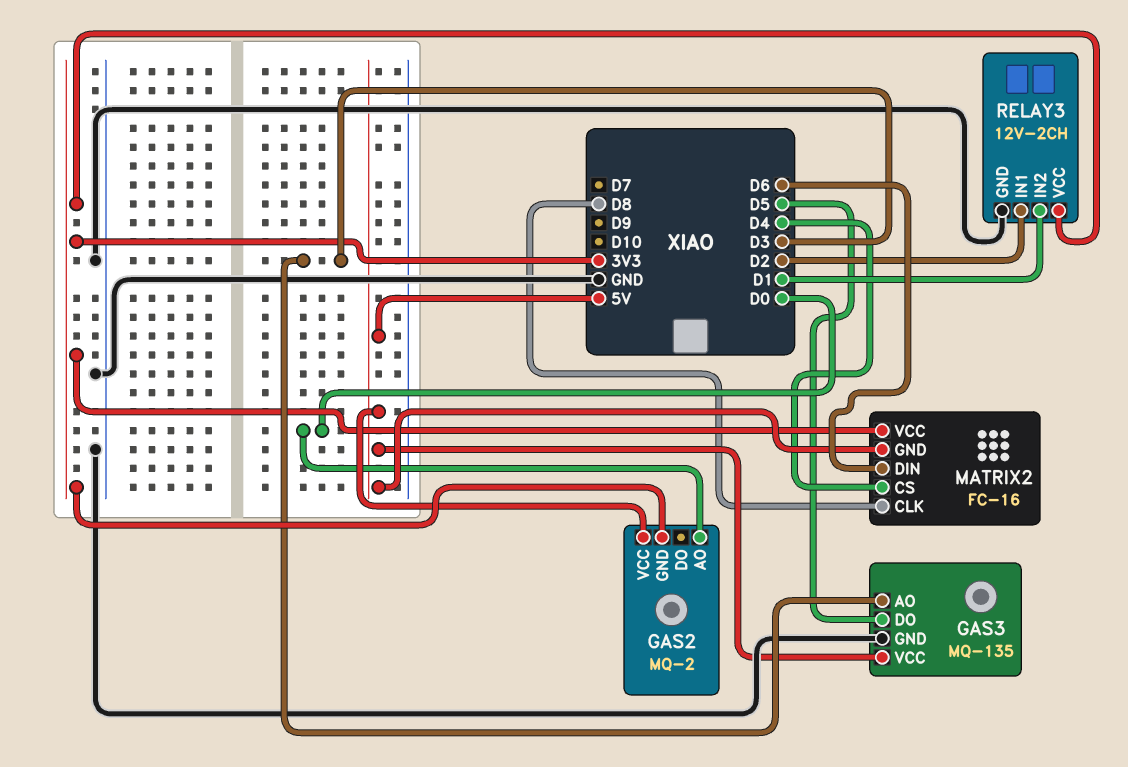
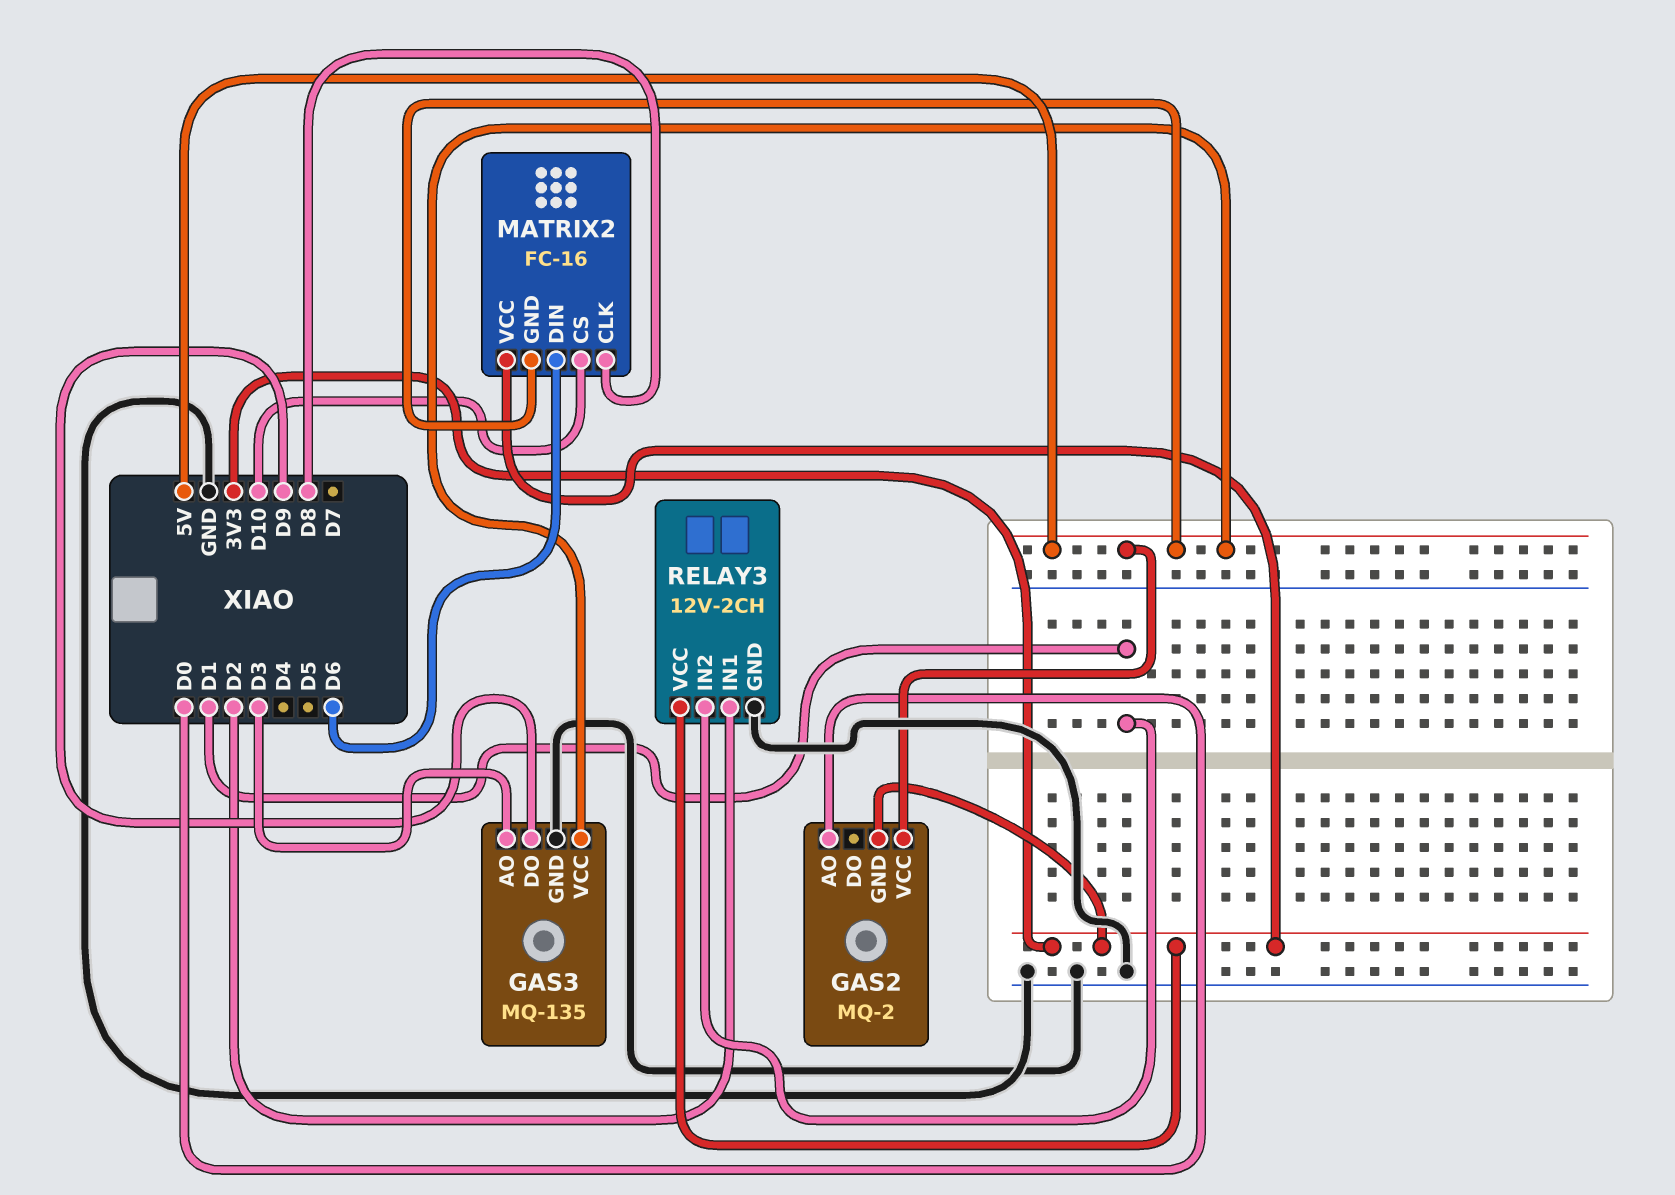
GAS3 pin DO: D5 -> D9
MATRIX2 pin CS: D4 -> D10

